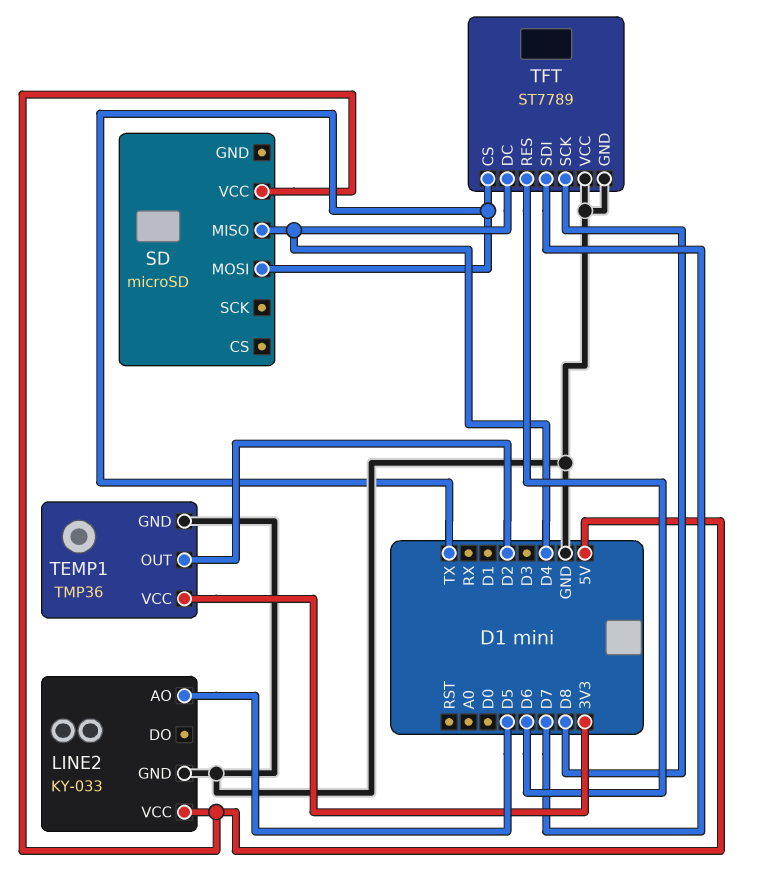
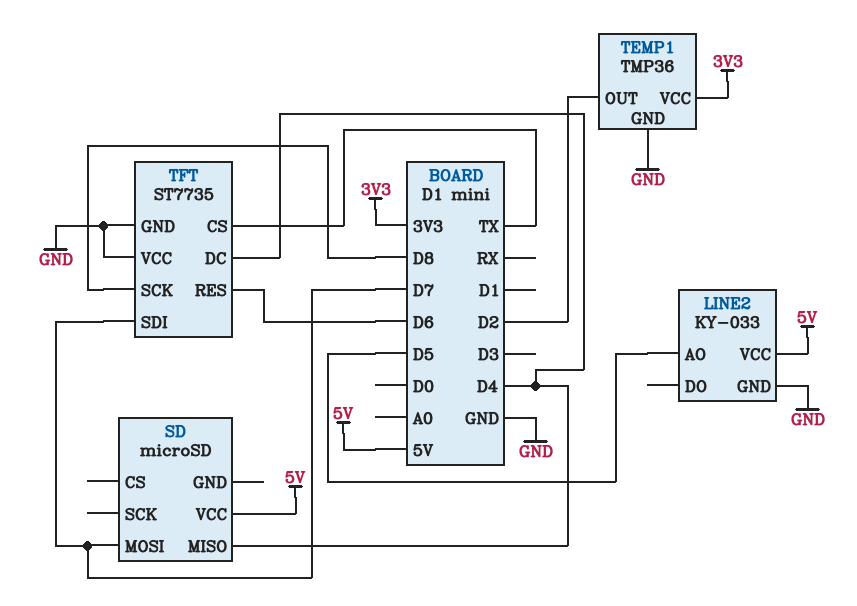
SD pin MOSI: TX -> D7
TFT: ST7789 -> ST7735

